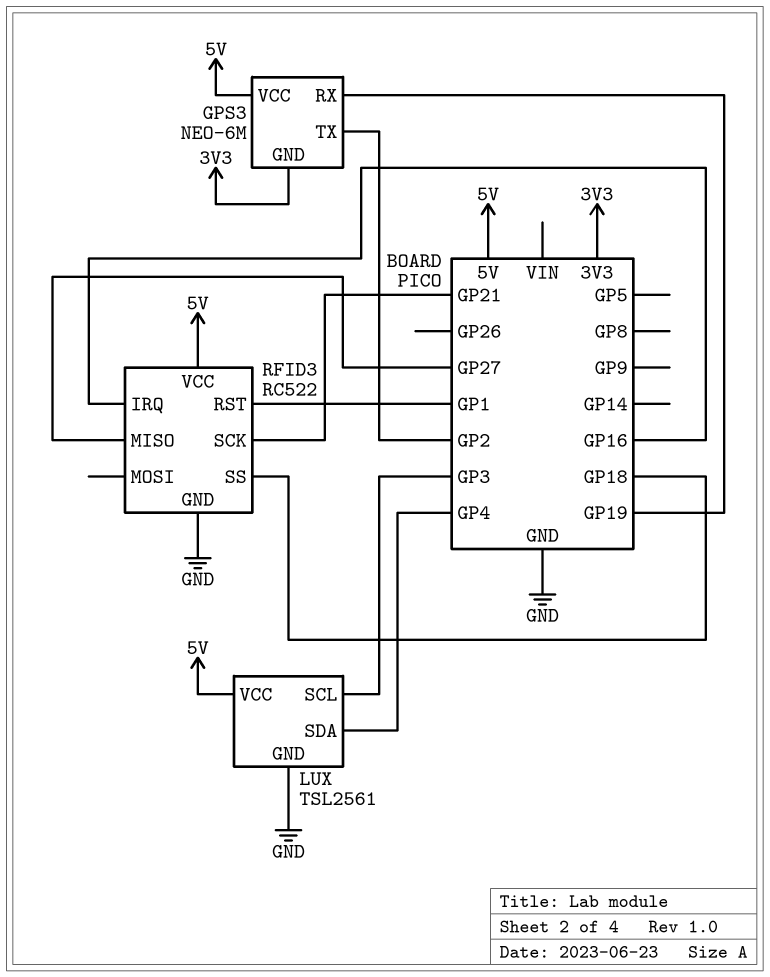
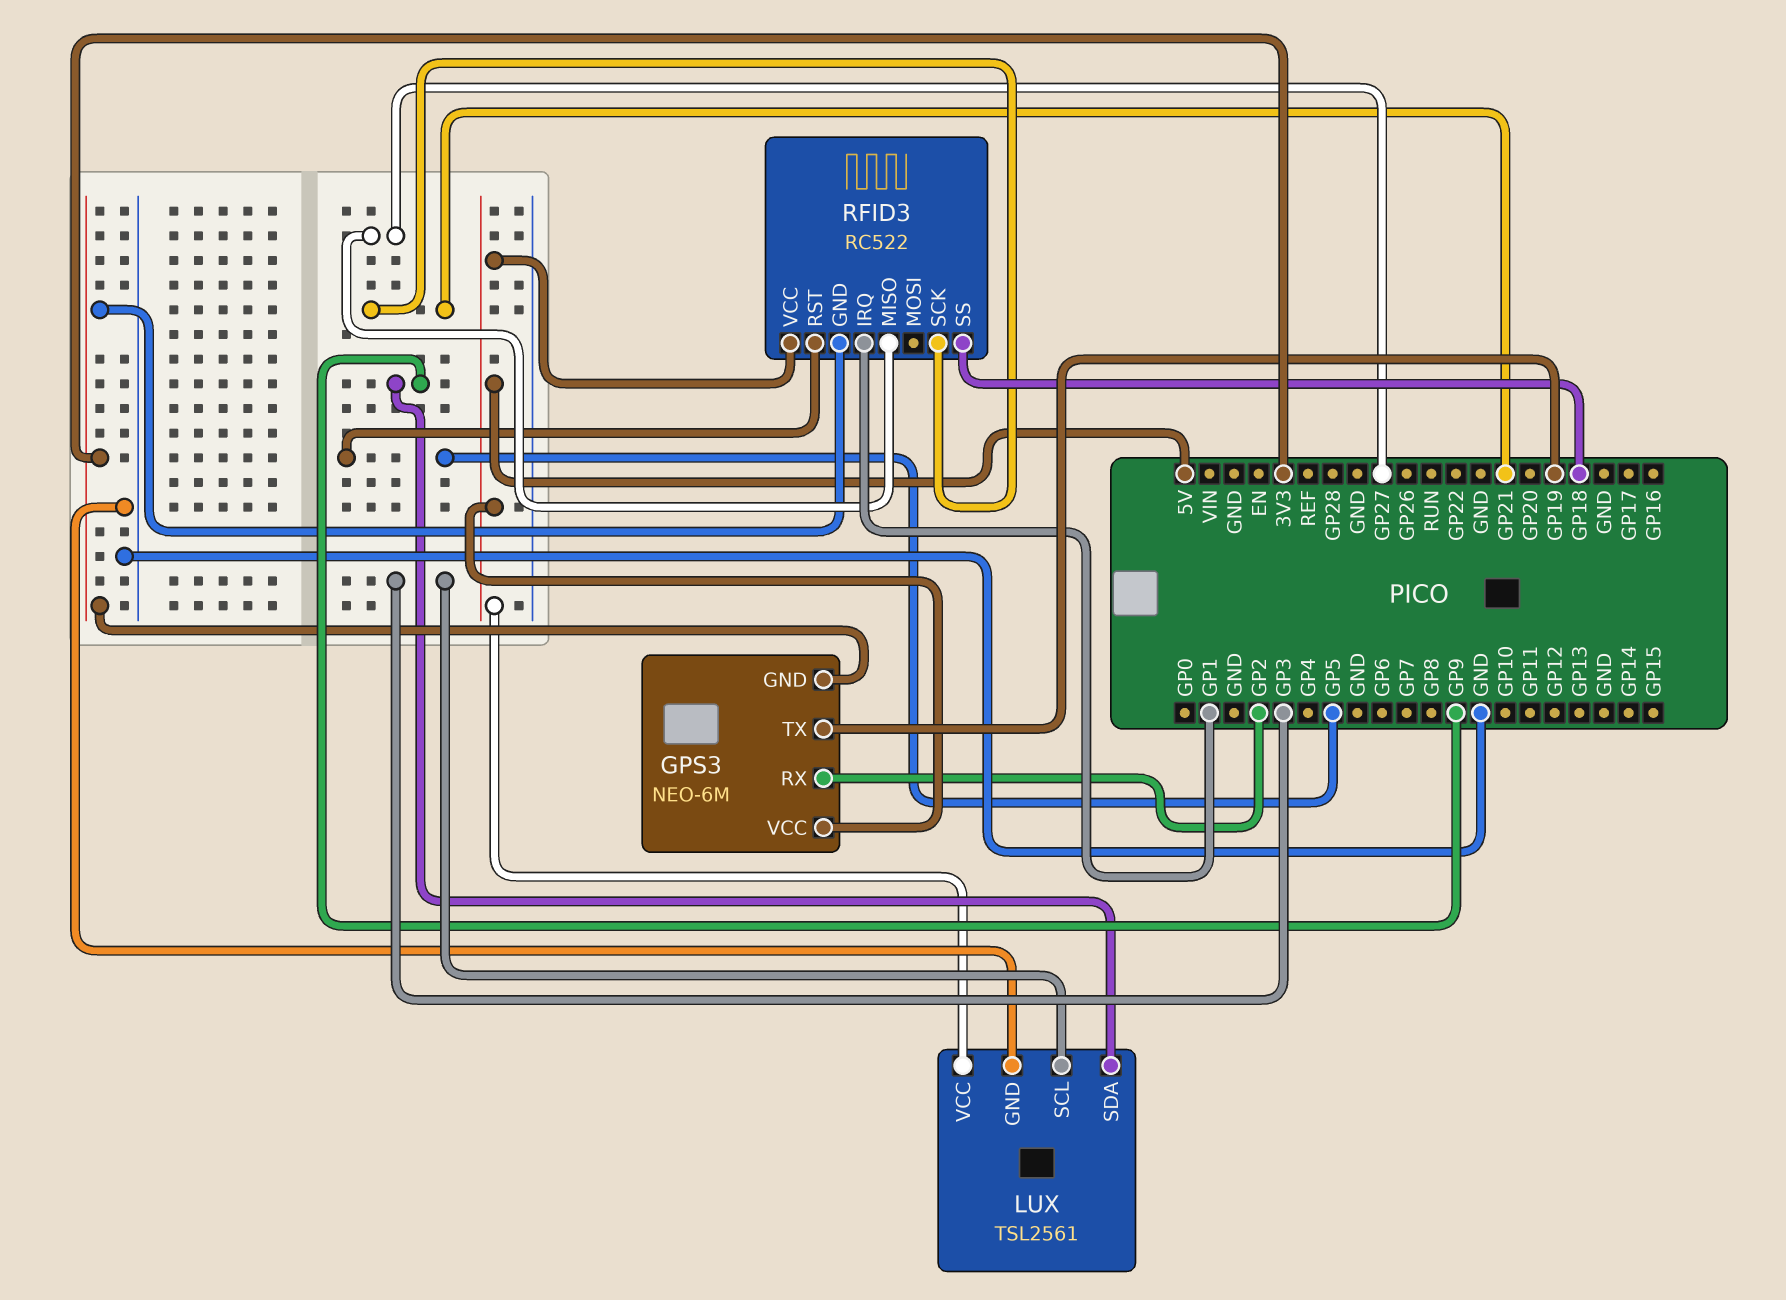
GPS3 pin RX: GP19 -> GP2
GPS3 pin TX: GP2 -> GP19
LUX pin SDA: GP4 -> GP9
RFID3 pin GND: GND -> 3V3
RFID3 pin IRQ: GP16 -> GP1
RFID3 pin RST: GP1 -> GP5

